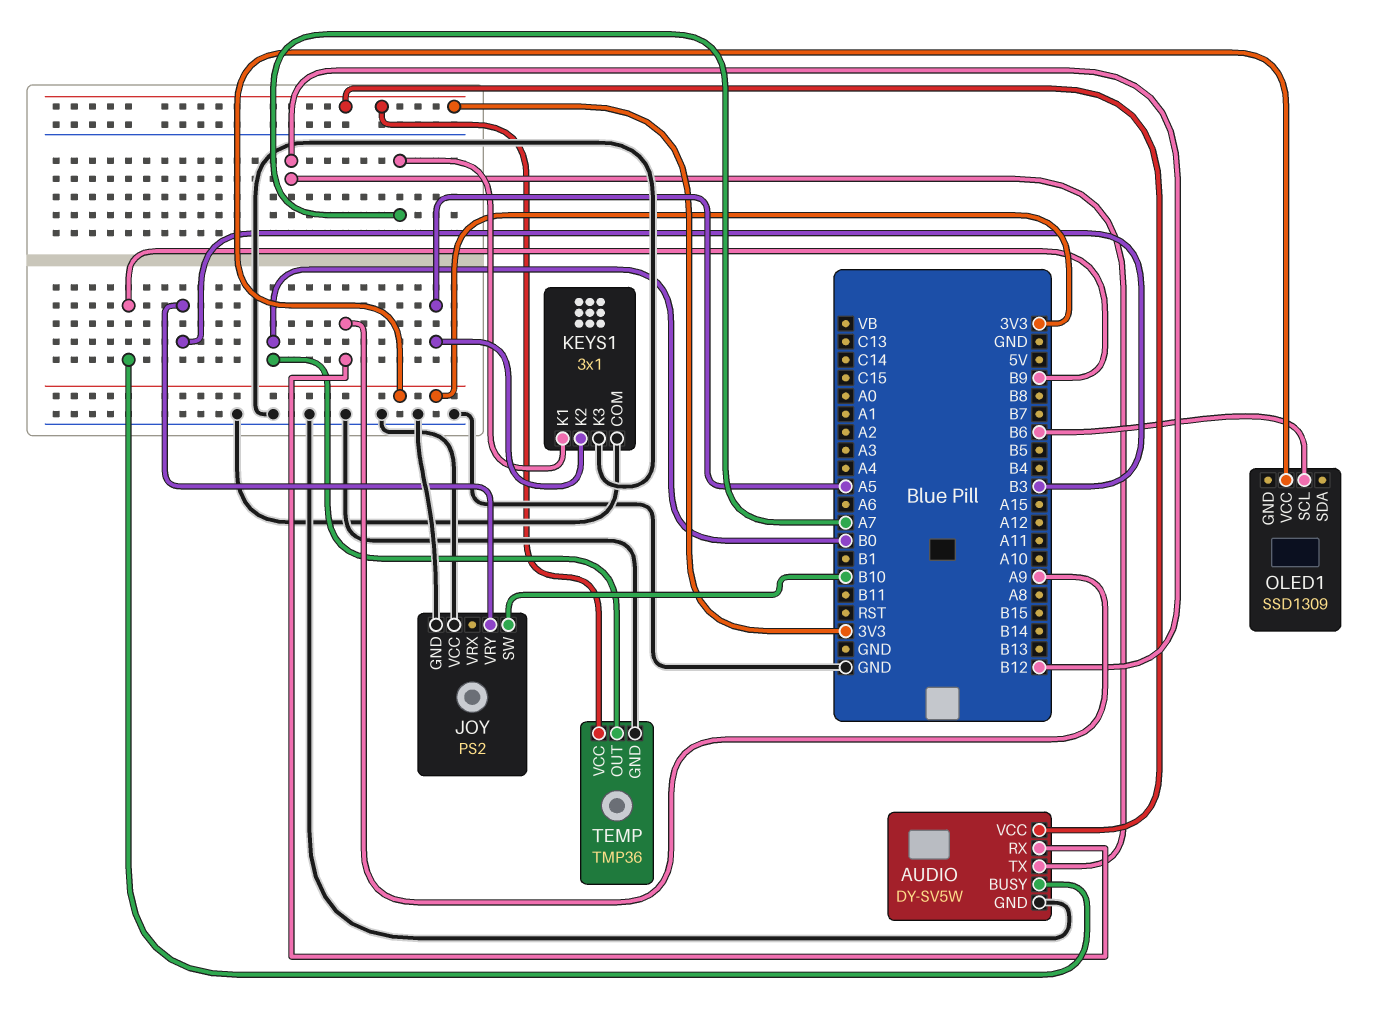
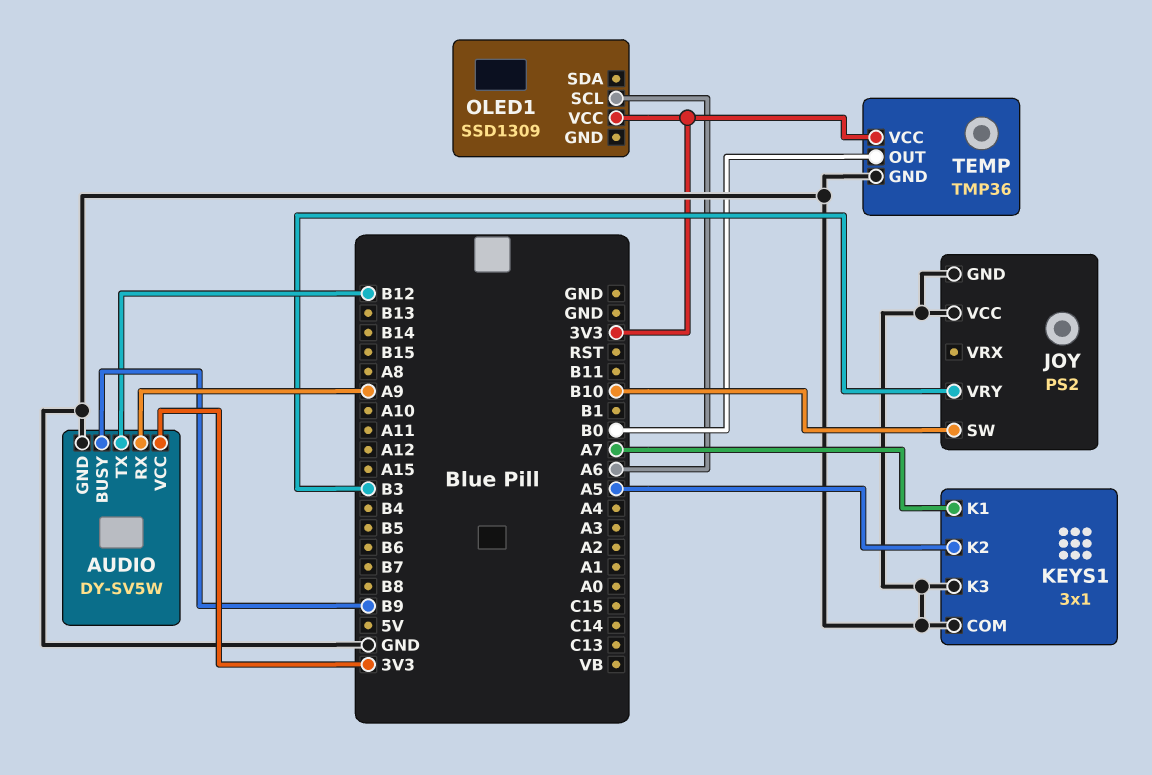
OLED1 pin SCL: B6 -> A6

